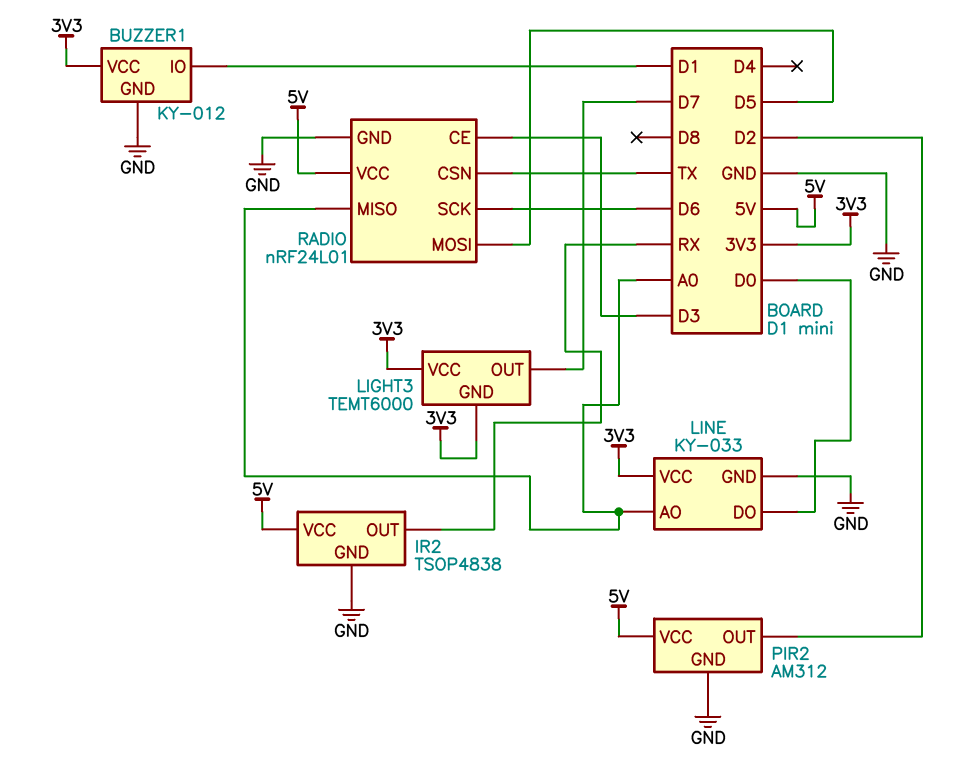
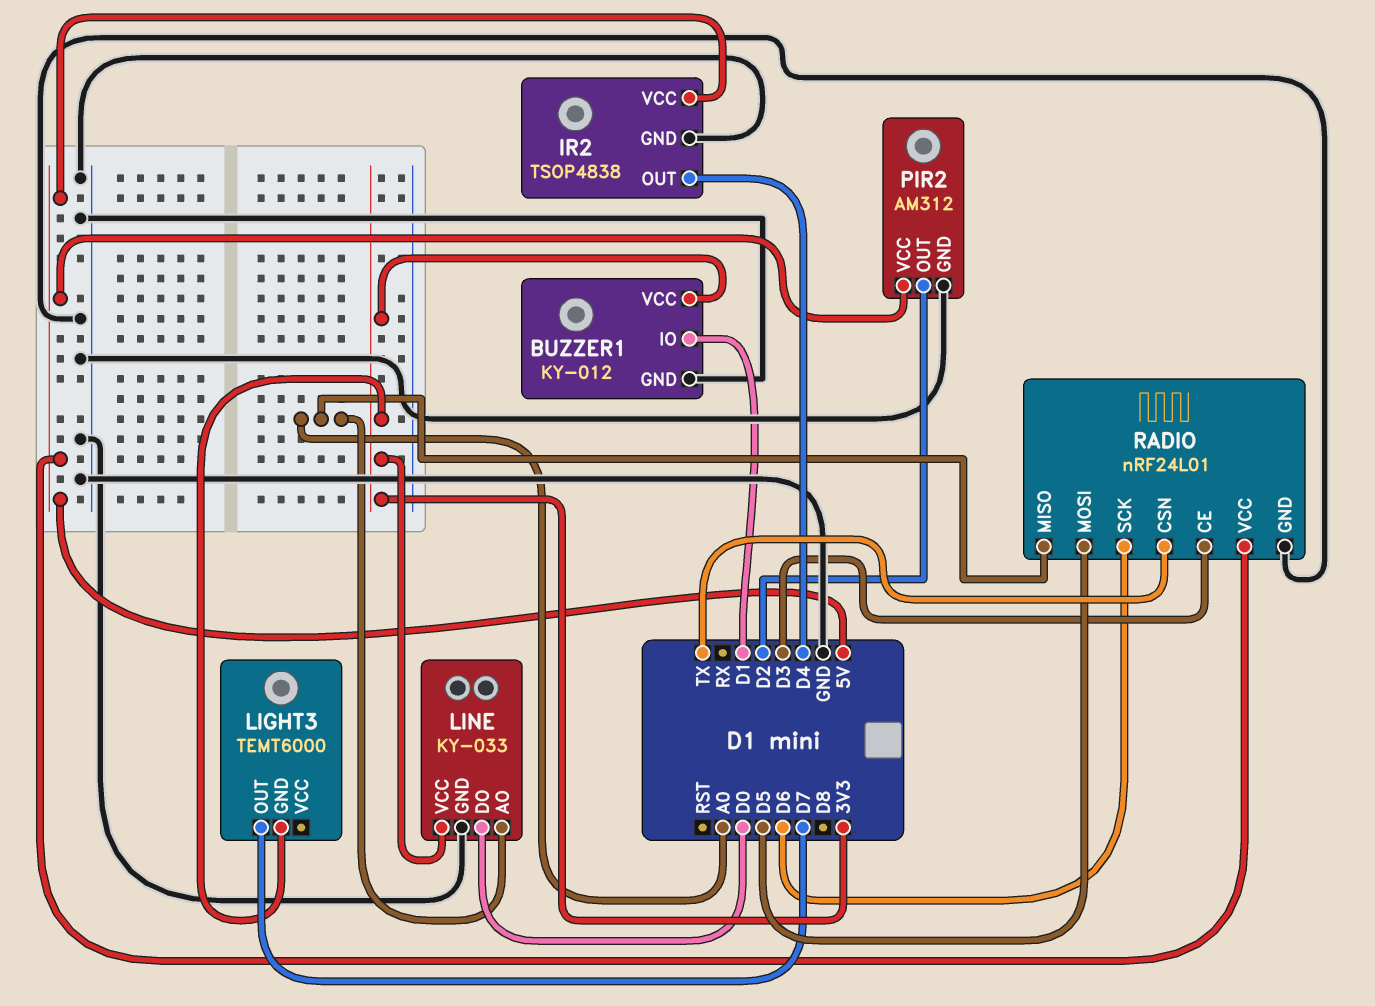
IR2 pin OUT: RX -> D4
LIGHT3 pin VCC: 3V3 -> none

